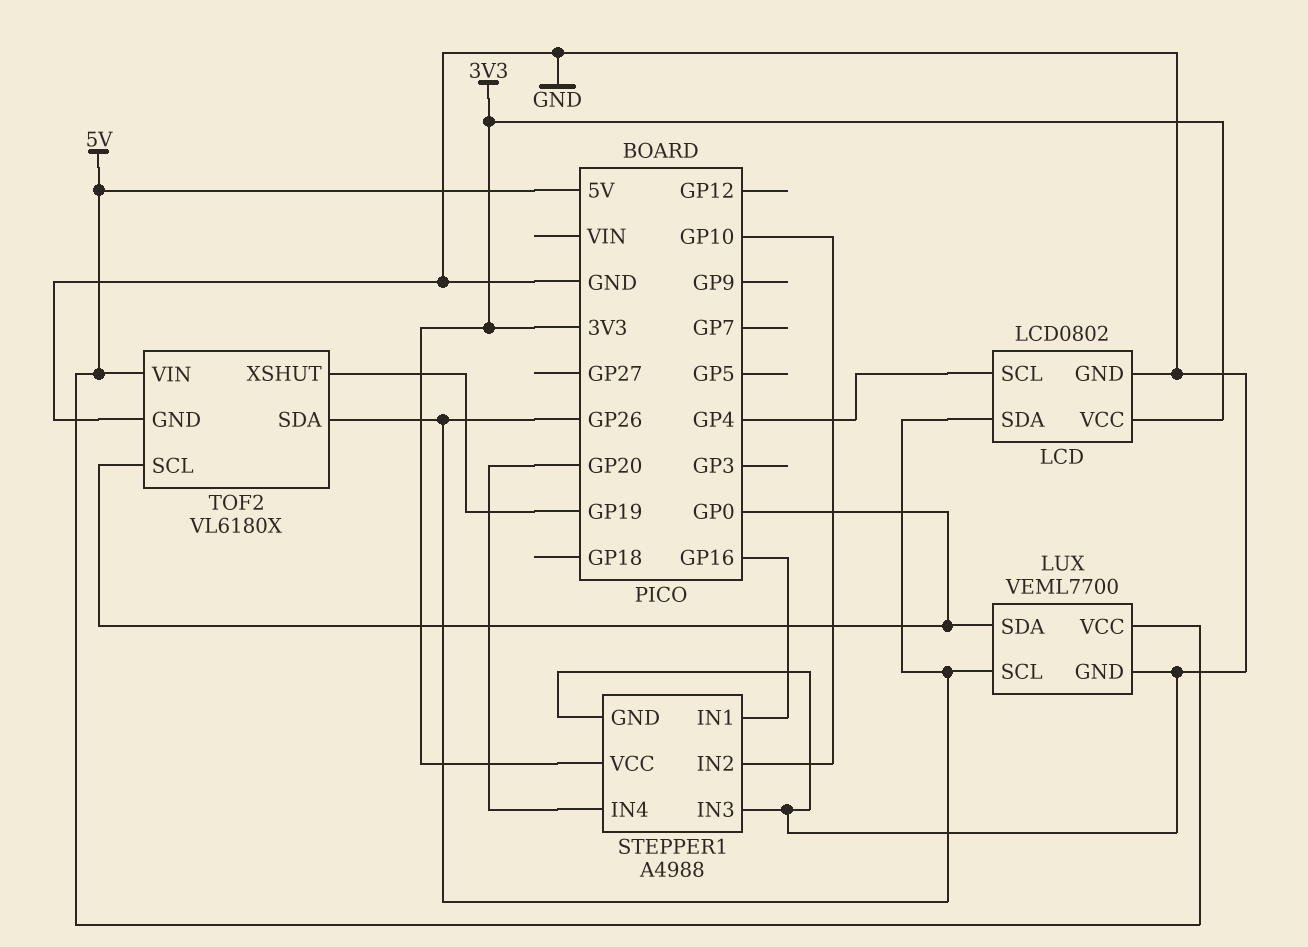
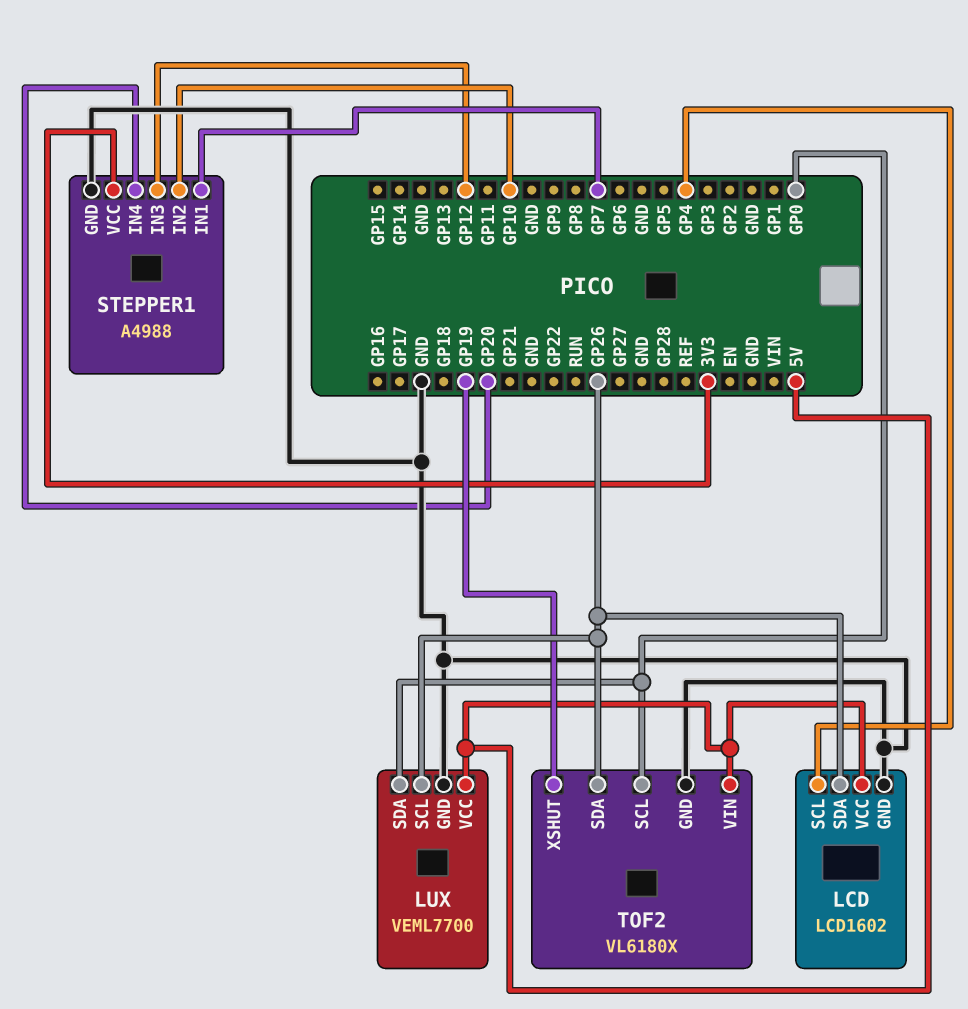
LCD: LCD0802 -> LCD1602
LCD pin VCC: 3V3 -> 5V
STEPPER1 pin IN1: GP16 -> GP7
STEPPER1 pin IN3: GND -> GP12

